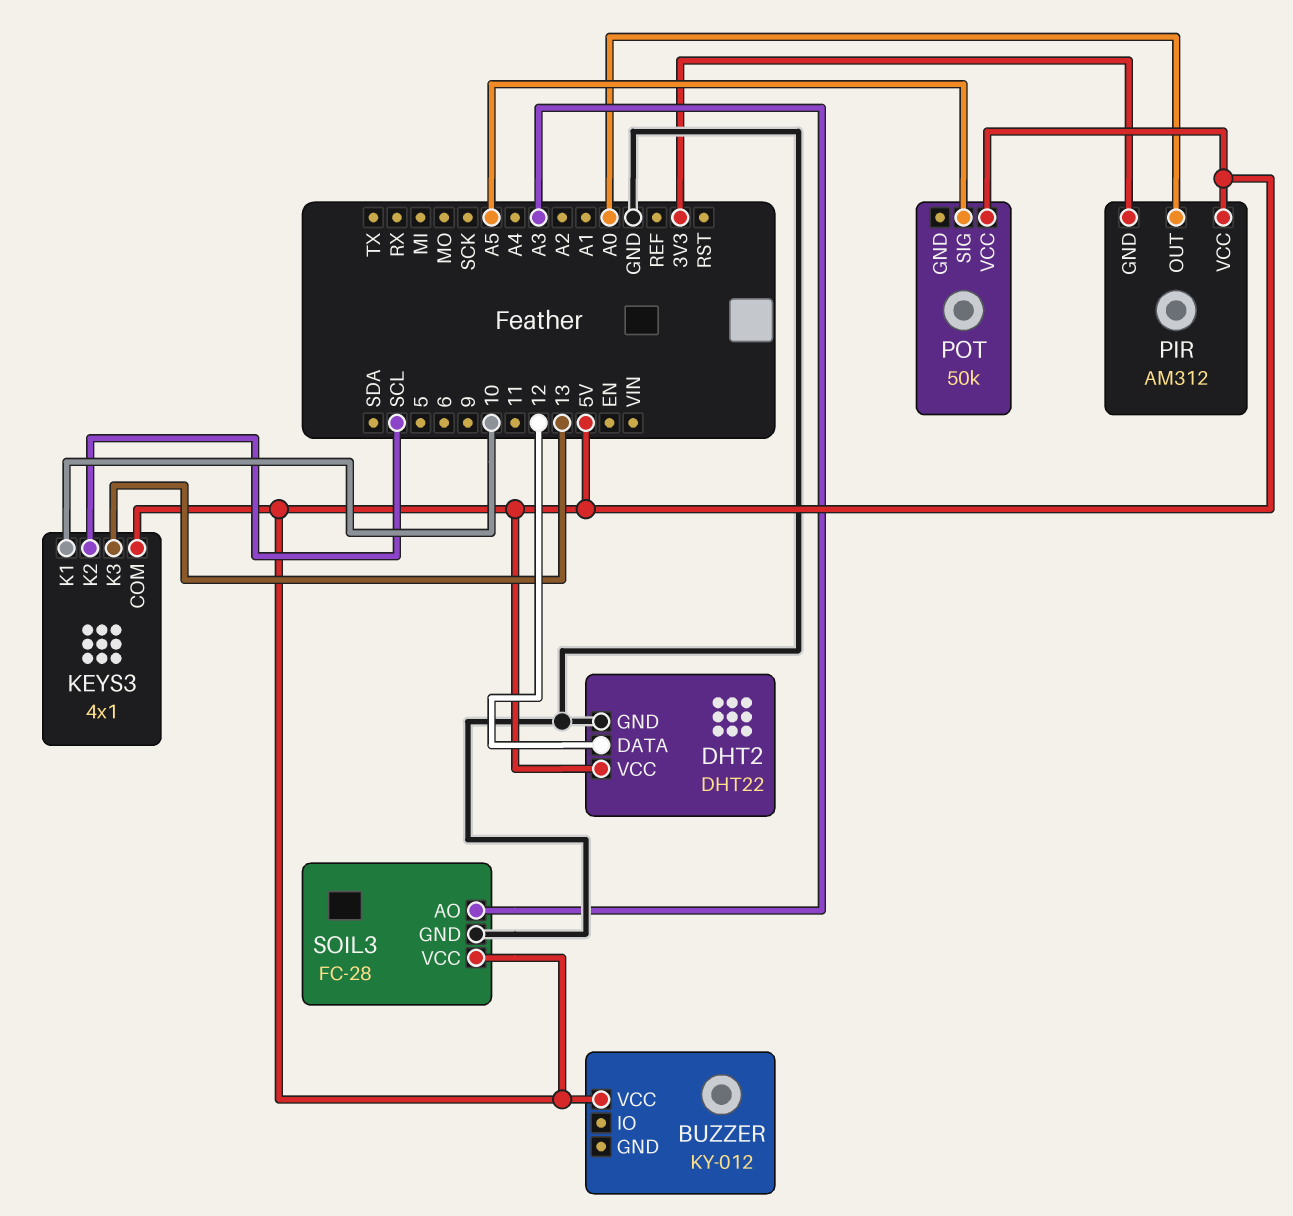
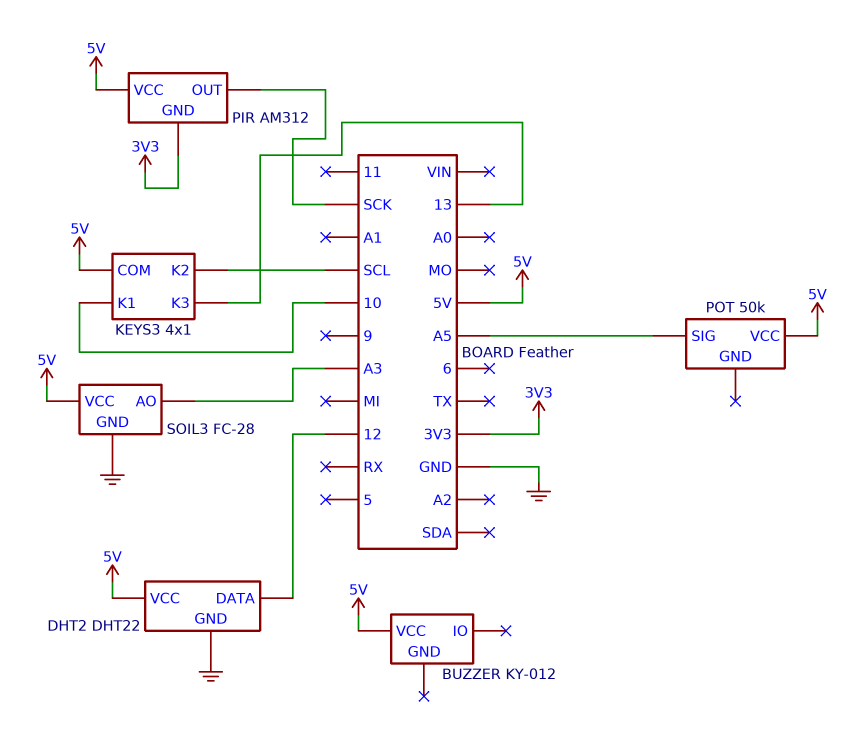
PIR pin OUT: A0 -> SCK

